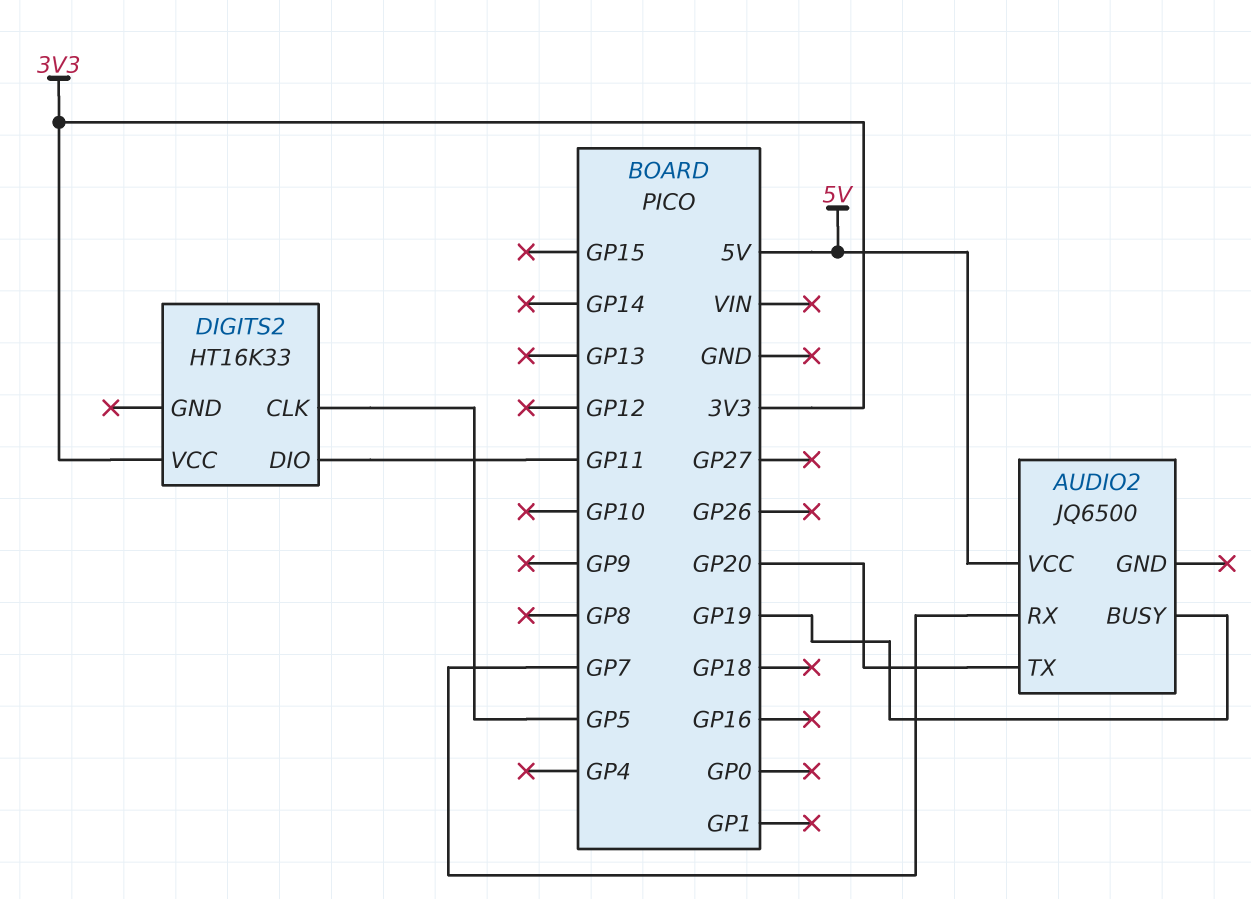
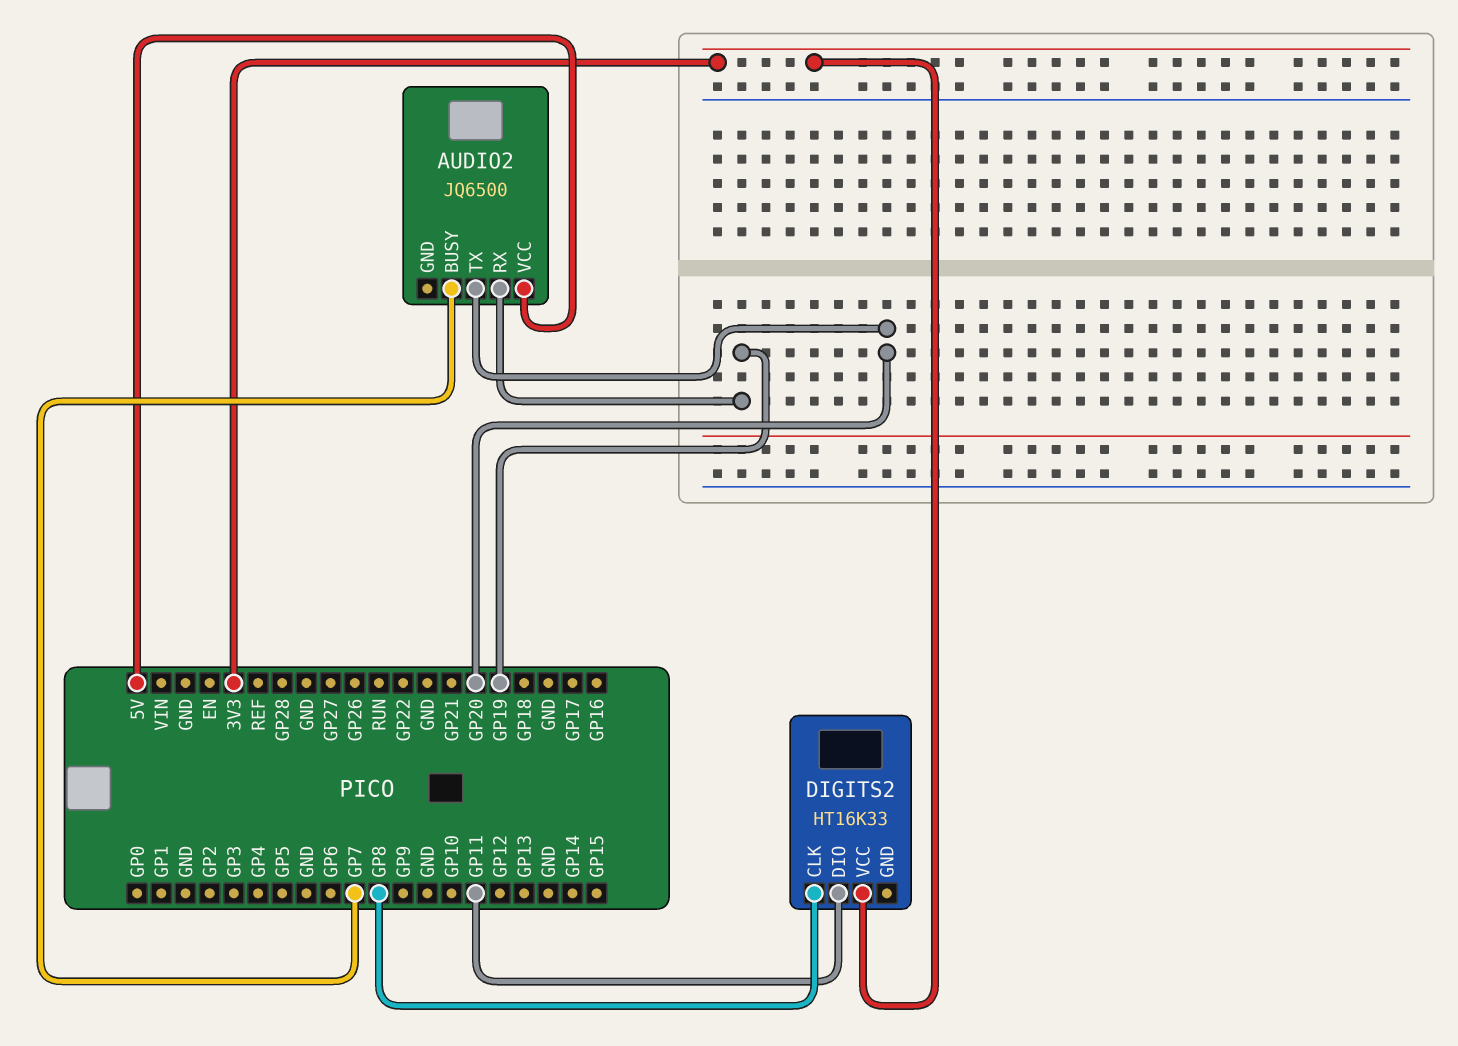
AUDIO2 pin BUSY: GP19 -> GP7
AUDIO2 pin RX: GP7 -> GP19
DIGITS2 pin CLK: GP5 -> GP8

